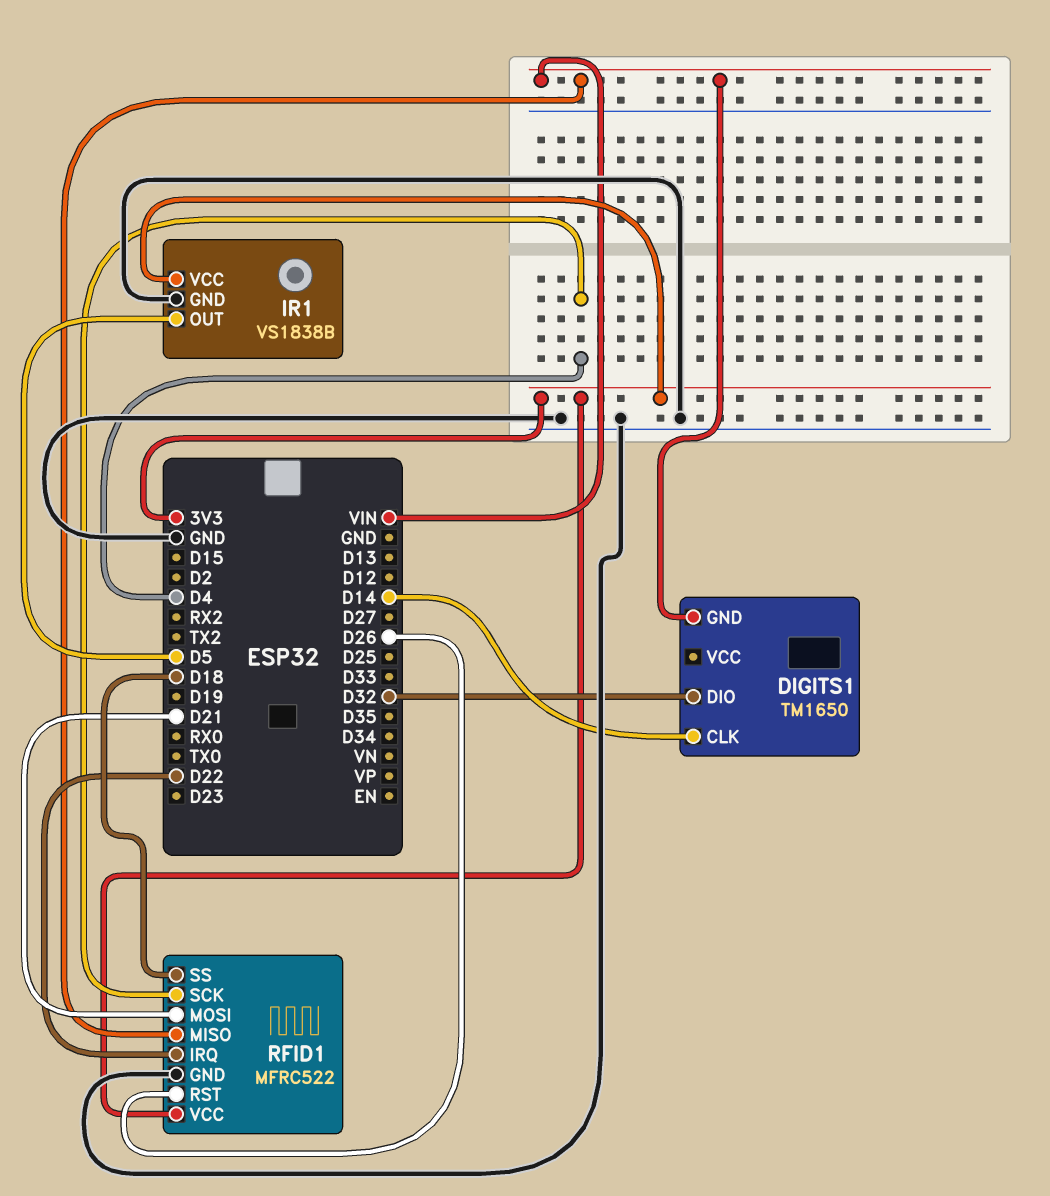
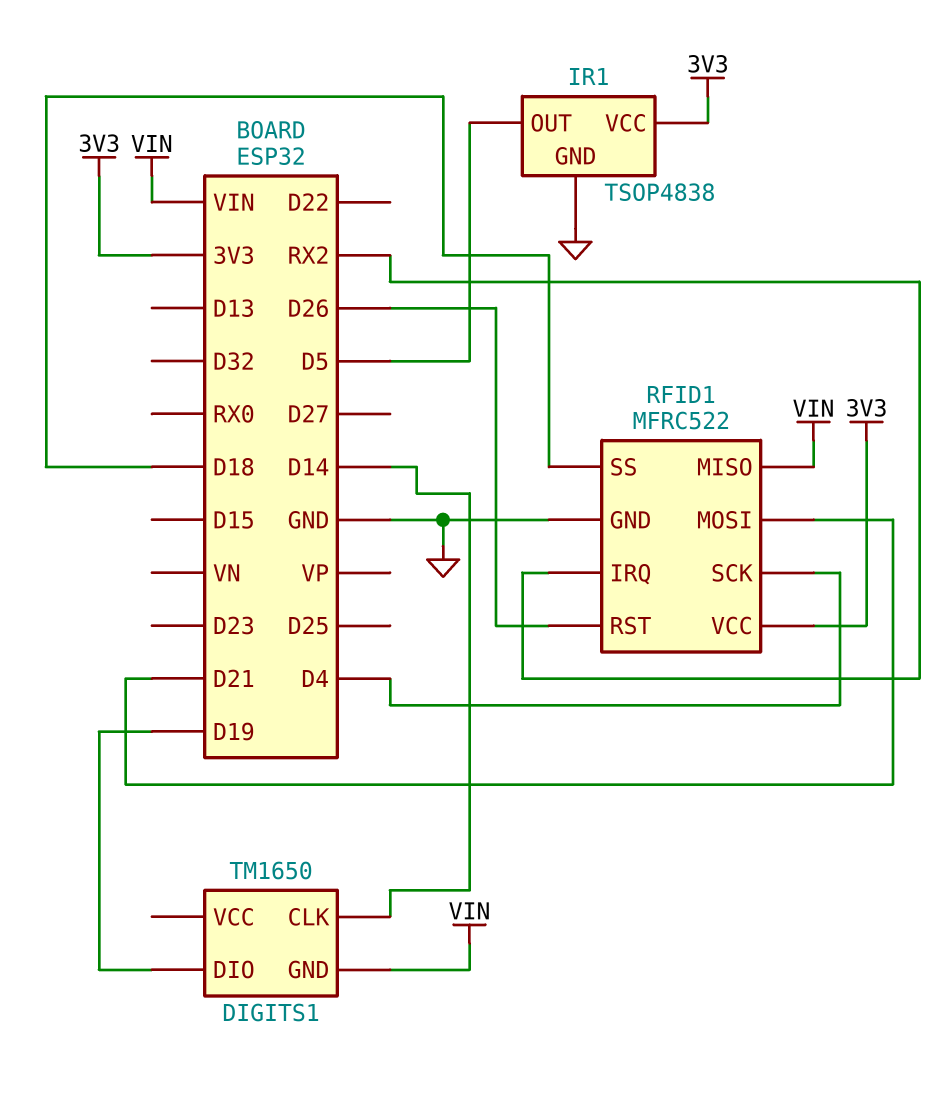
DIGITS1 pin DIO: D32 -> D19
IR1: VS1838B -> TSOP4838
RFID1 pin IRQ: D22 -> RX2

